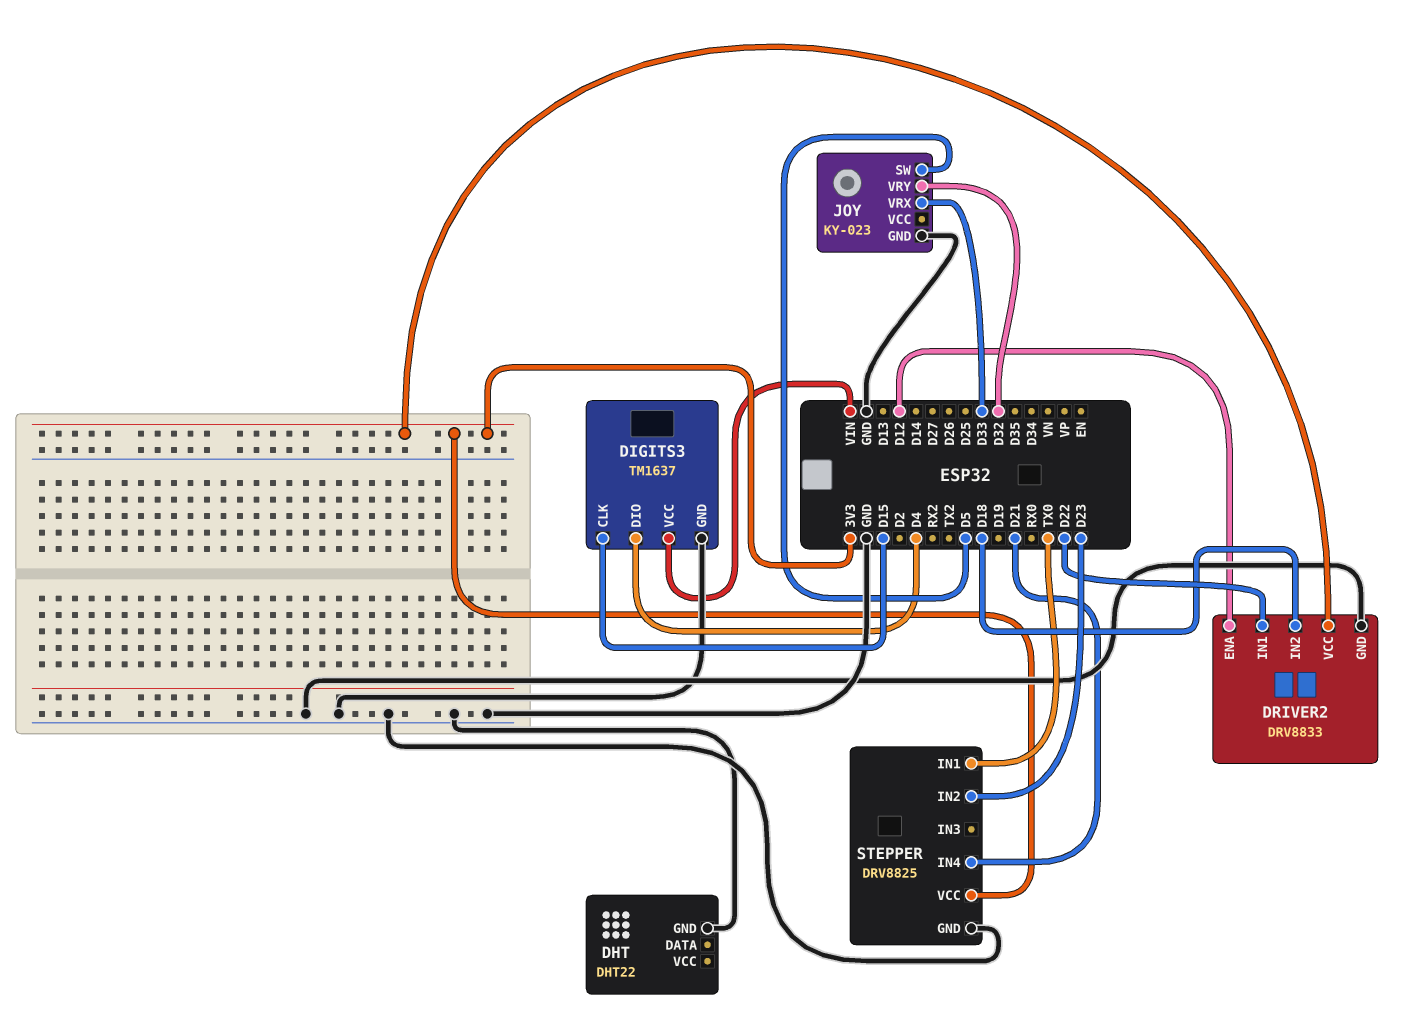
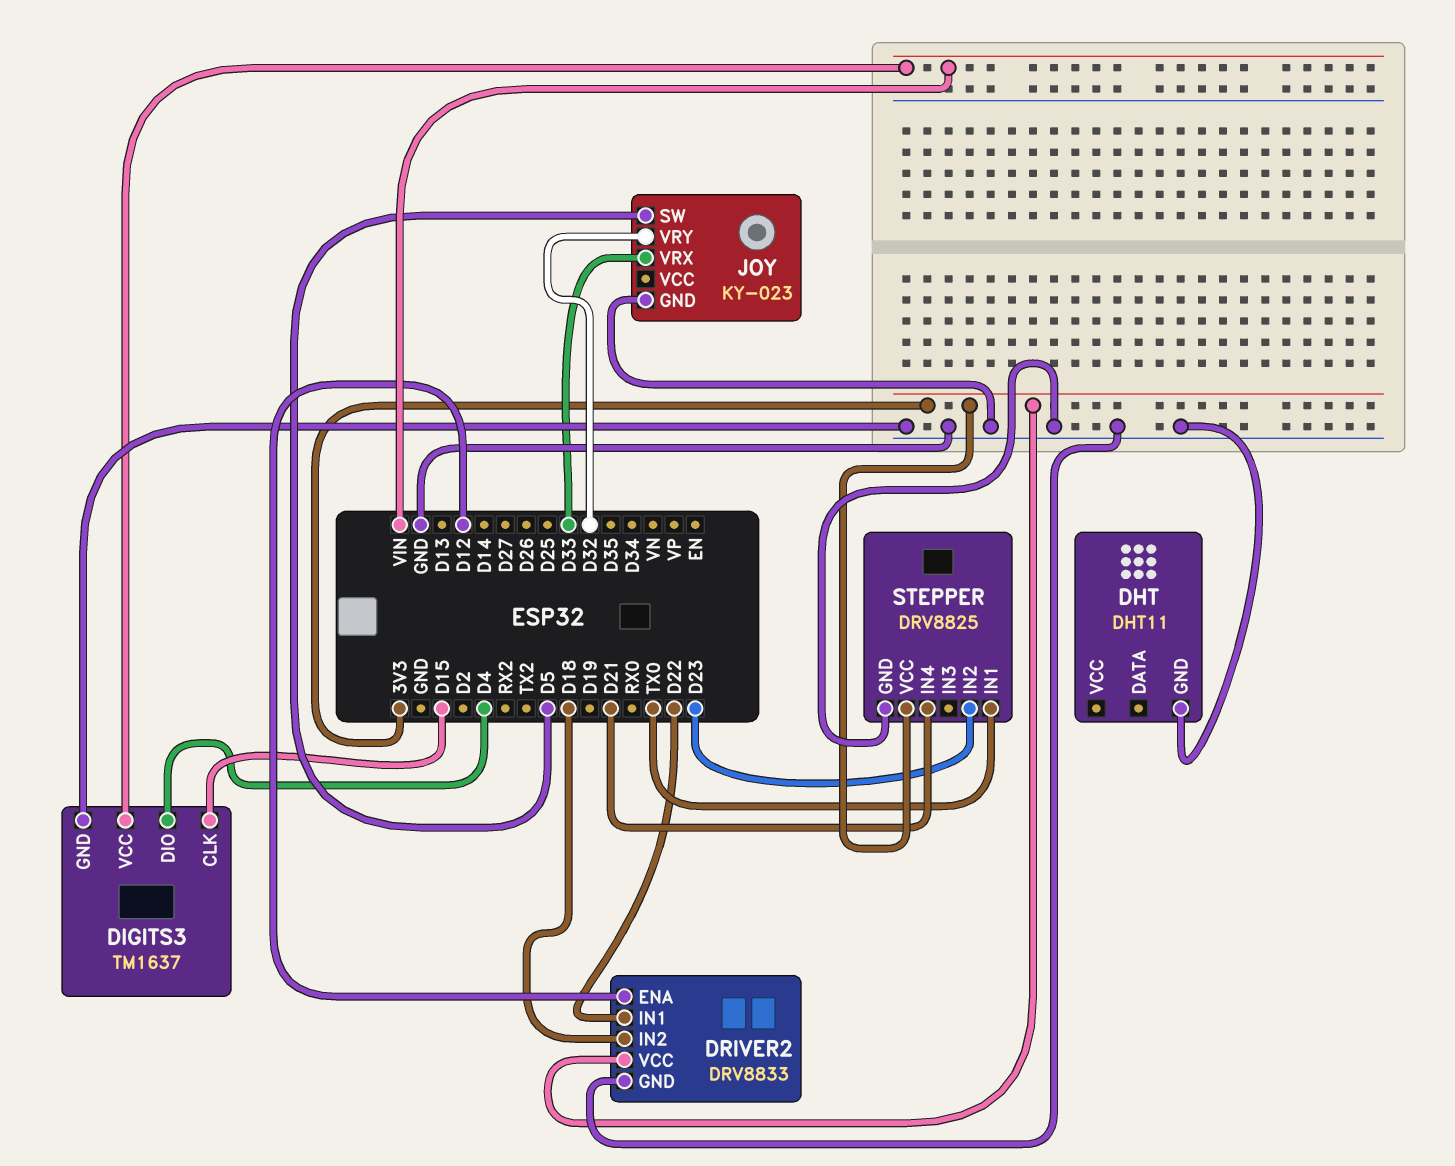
DHT: DHT22 -> DHT11

